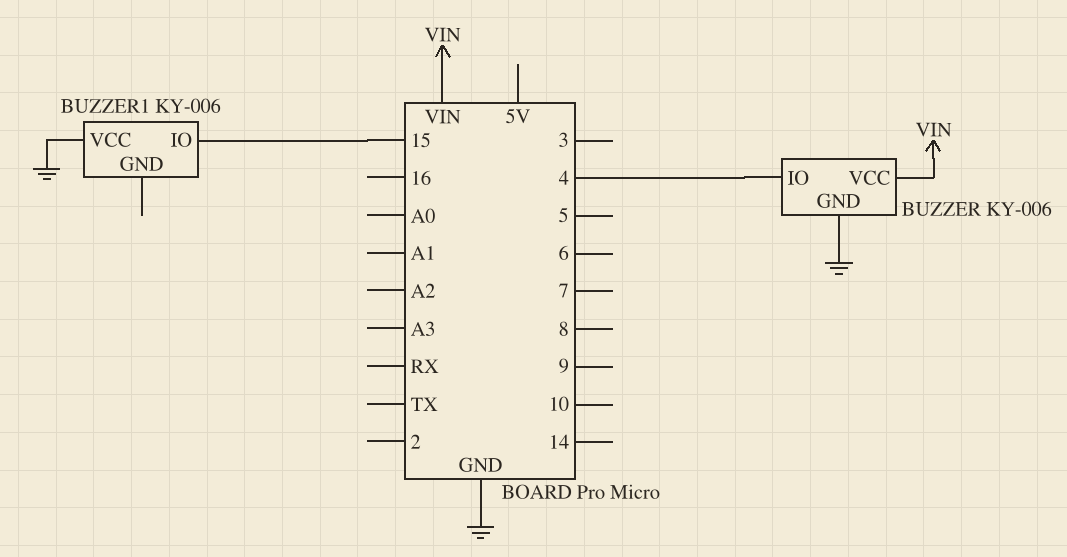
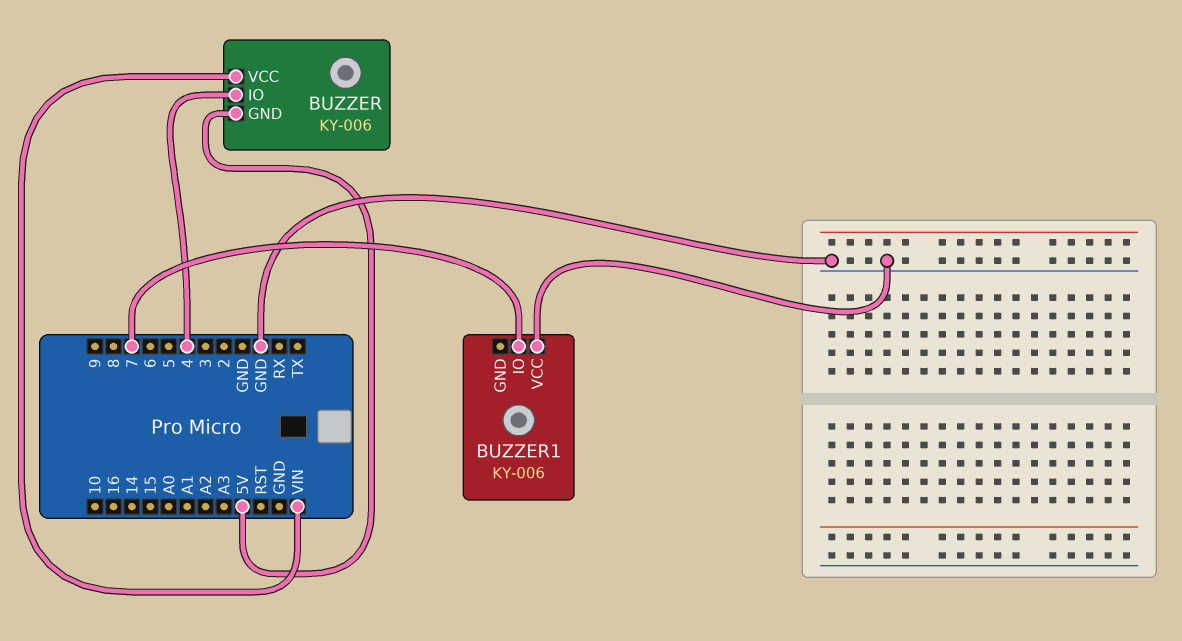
BUZZER pin GND: GND -> 5V
BUZZER1 pin IO: 15 -> 7

